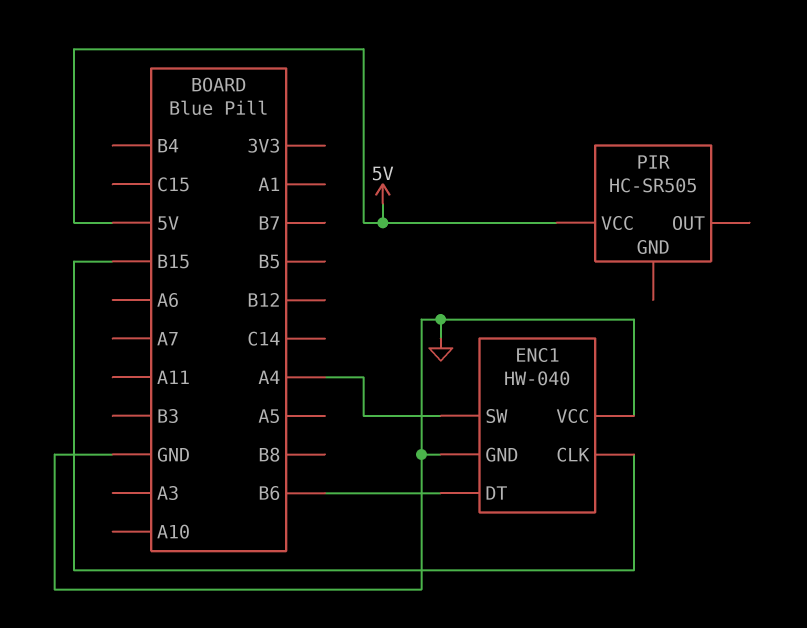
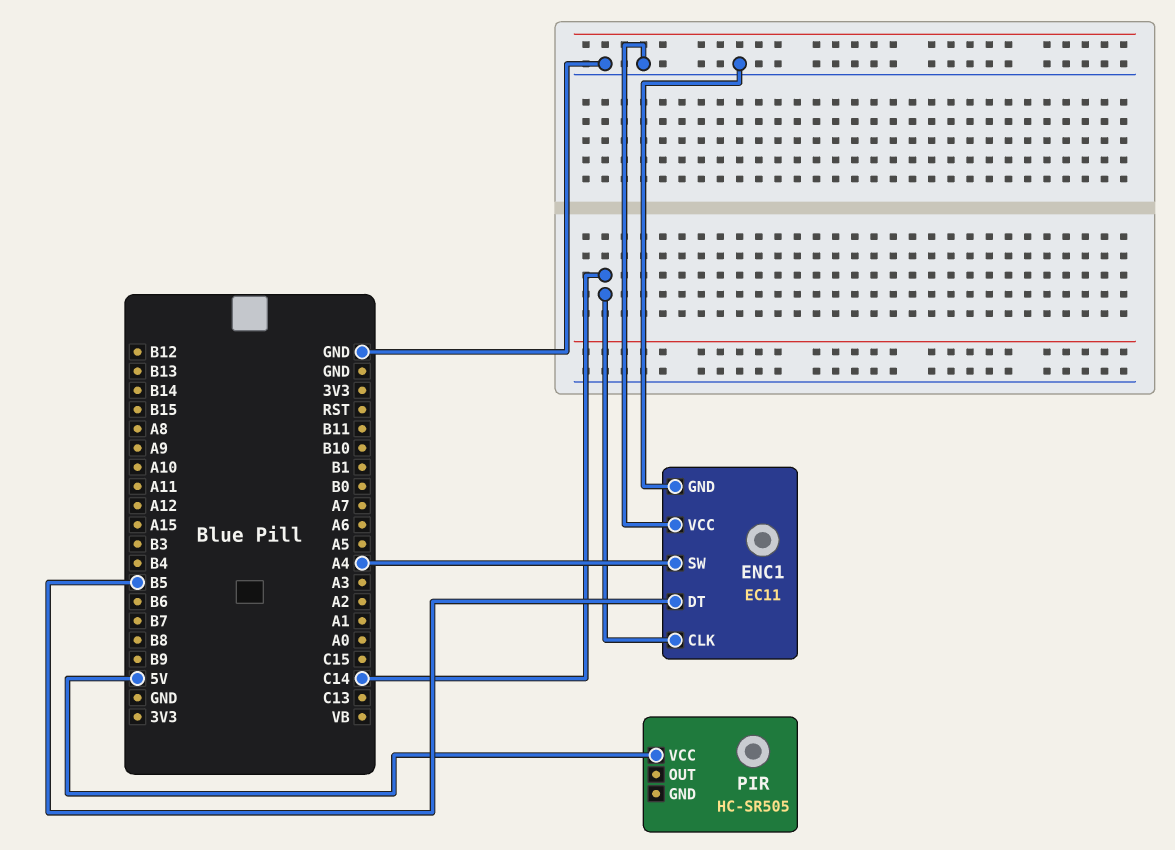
ENC1: HW-040 -> EC11
ENC1 pin CLK: B15 -> C14
ENC1 pin DT: B6 -> B5

